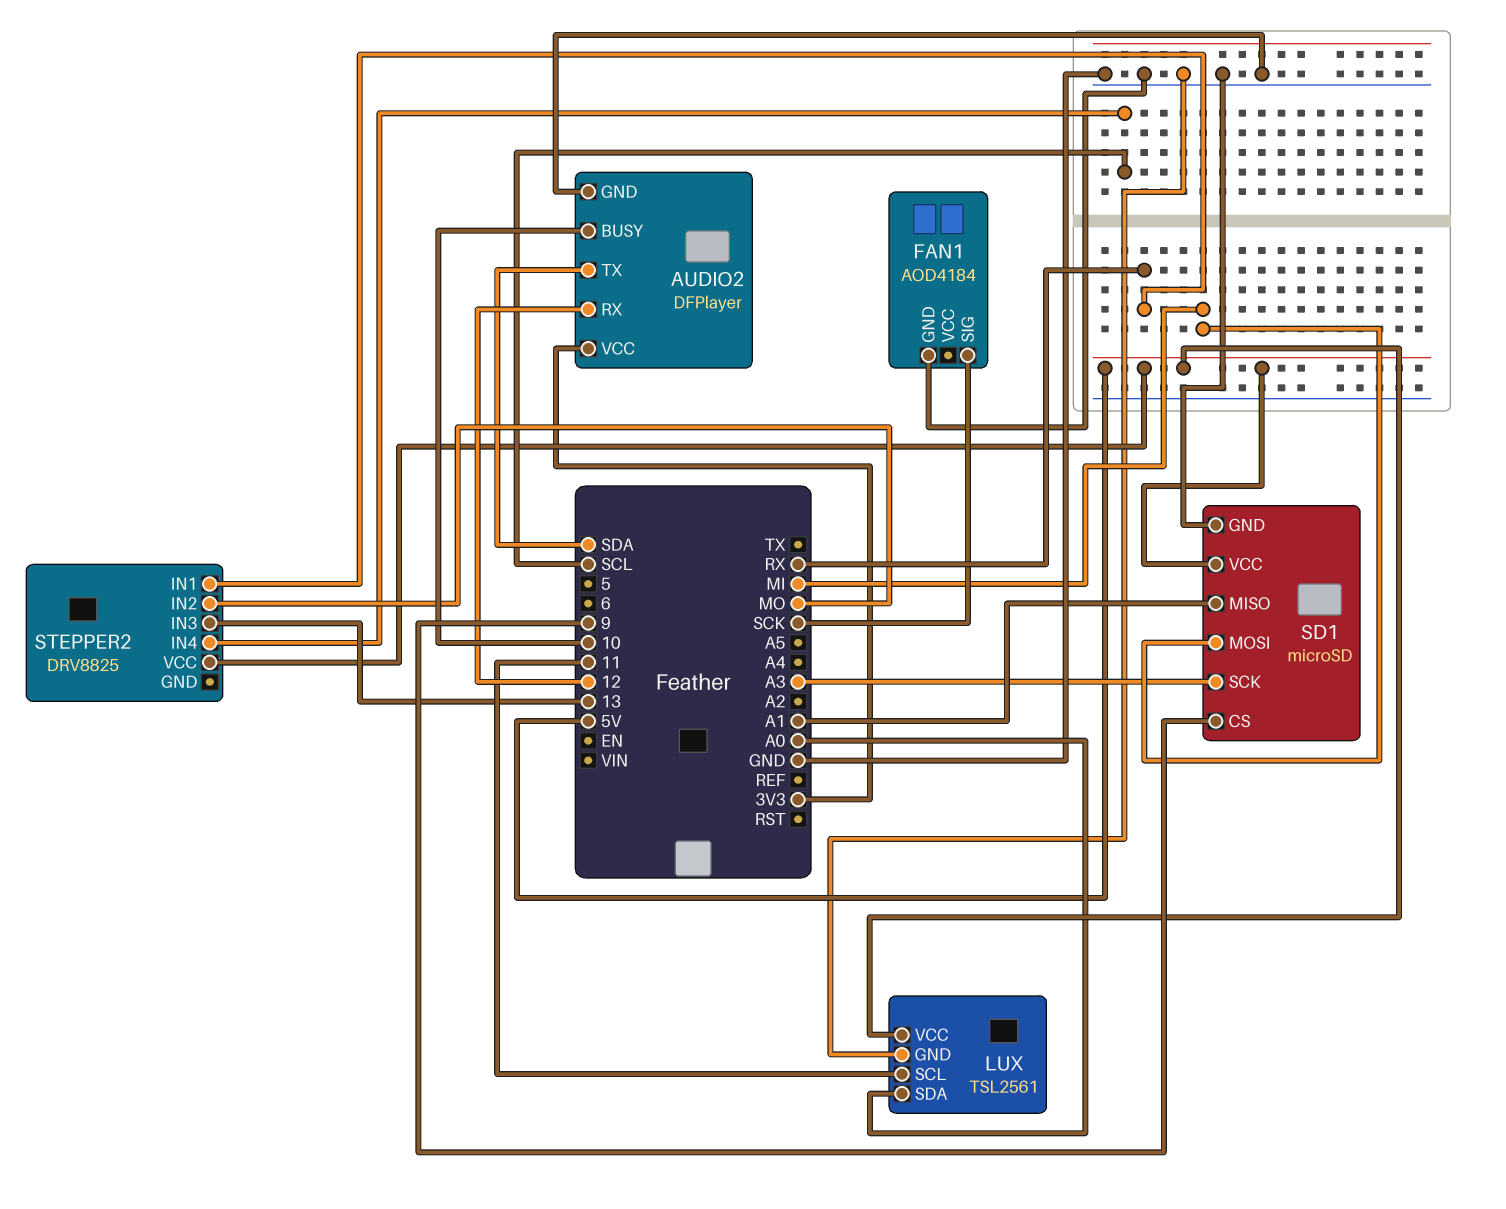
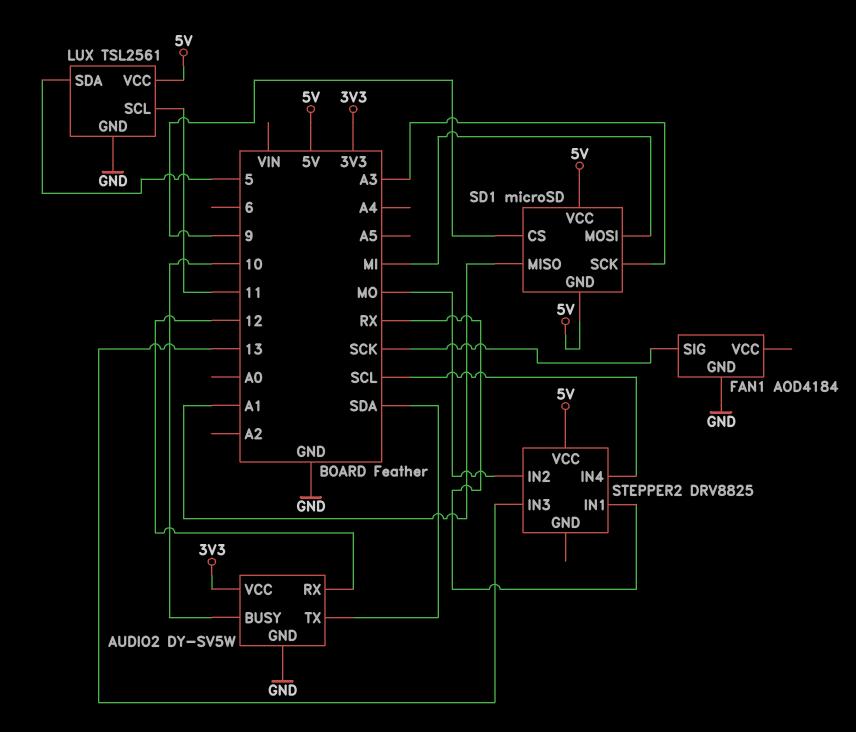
AUDIO2: DFPlayer -> DY-SV5W
LUX pin SDA: A0 -> 5
SD1 pin GND: GND -> 5V

